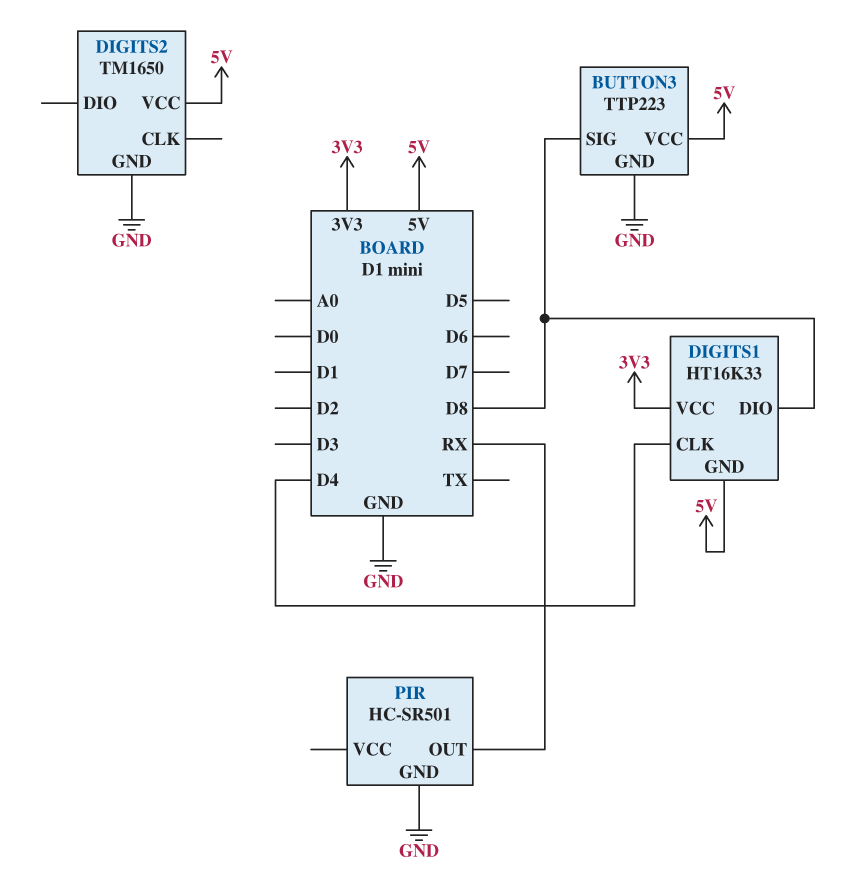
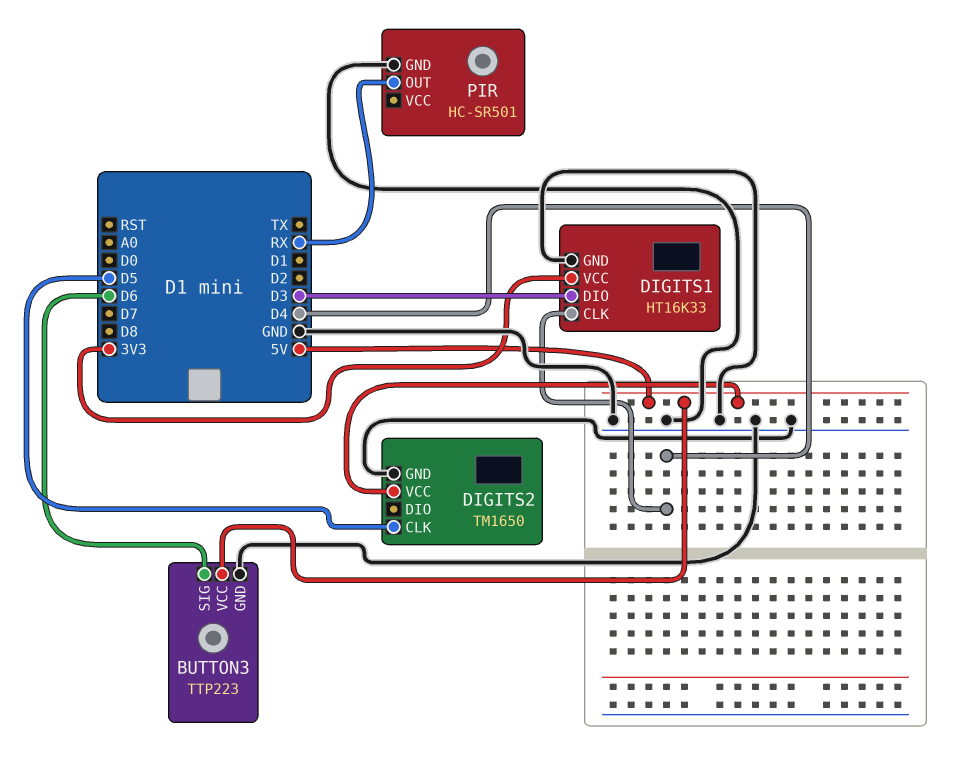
BUTTON3 pin SIG: D8 -> D6
DIGITS1 pin DIO: D8 -> D3
DIGITS1 pin GND: 5V -> GND
DIGITS2 pin CLK: none -> D5

